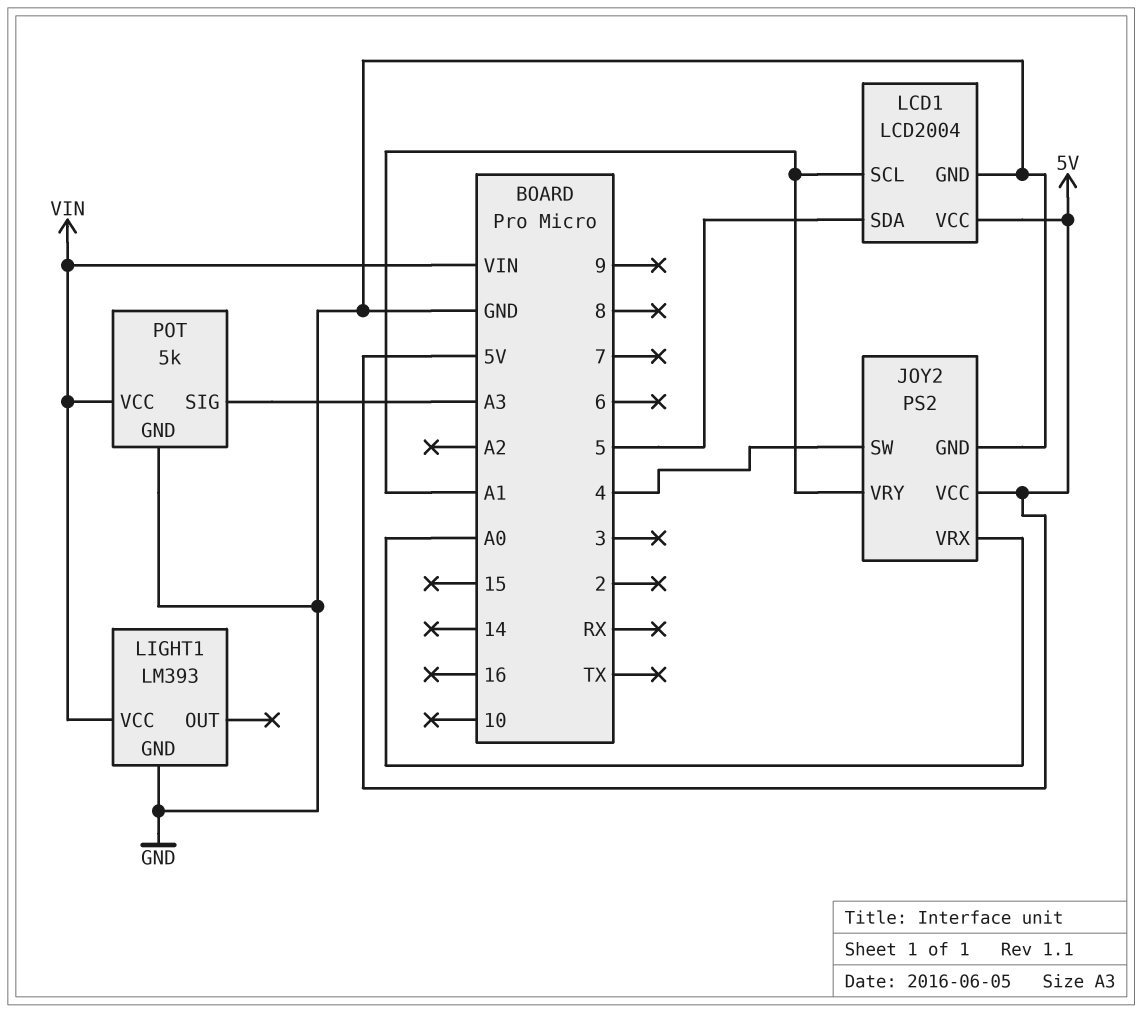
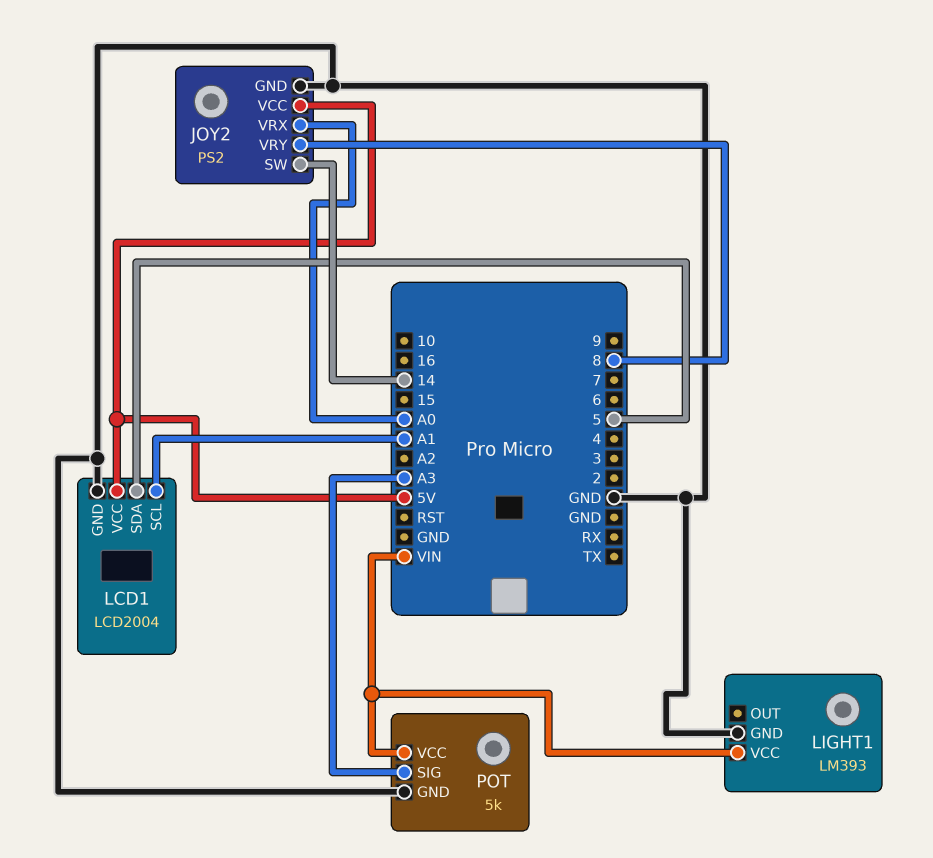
JOY2 pin SW: 4 -> 14
JOY2 pin VRY: A1 -> 8

